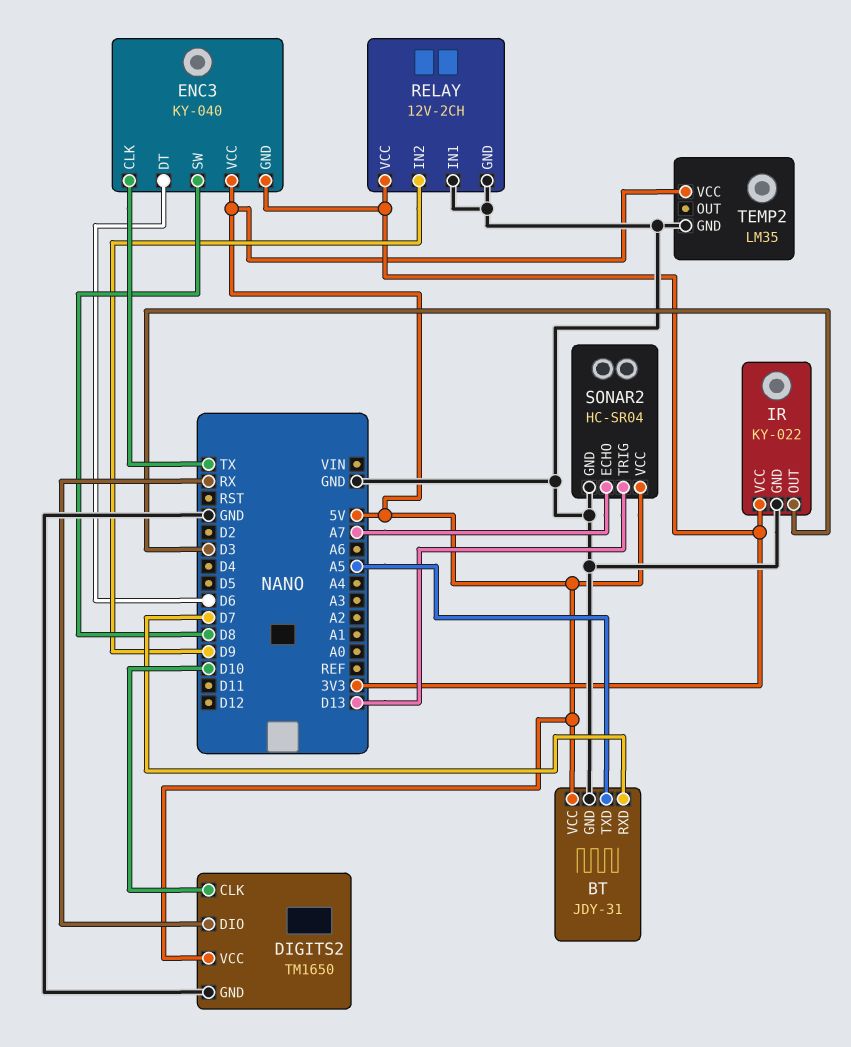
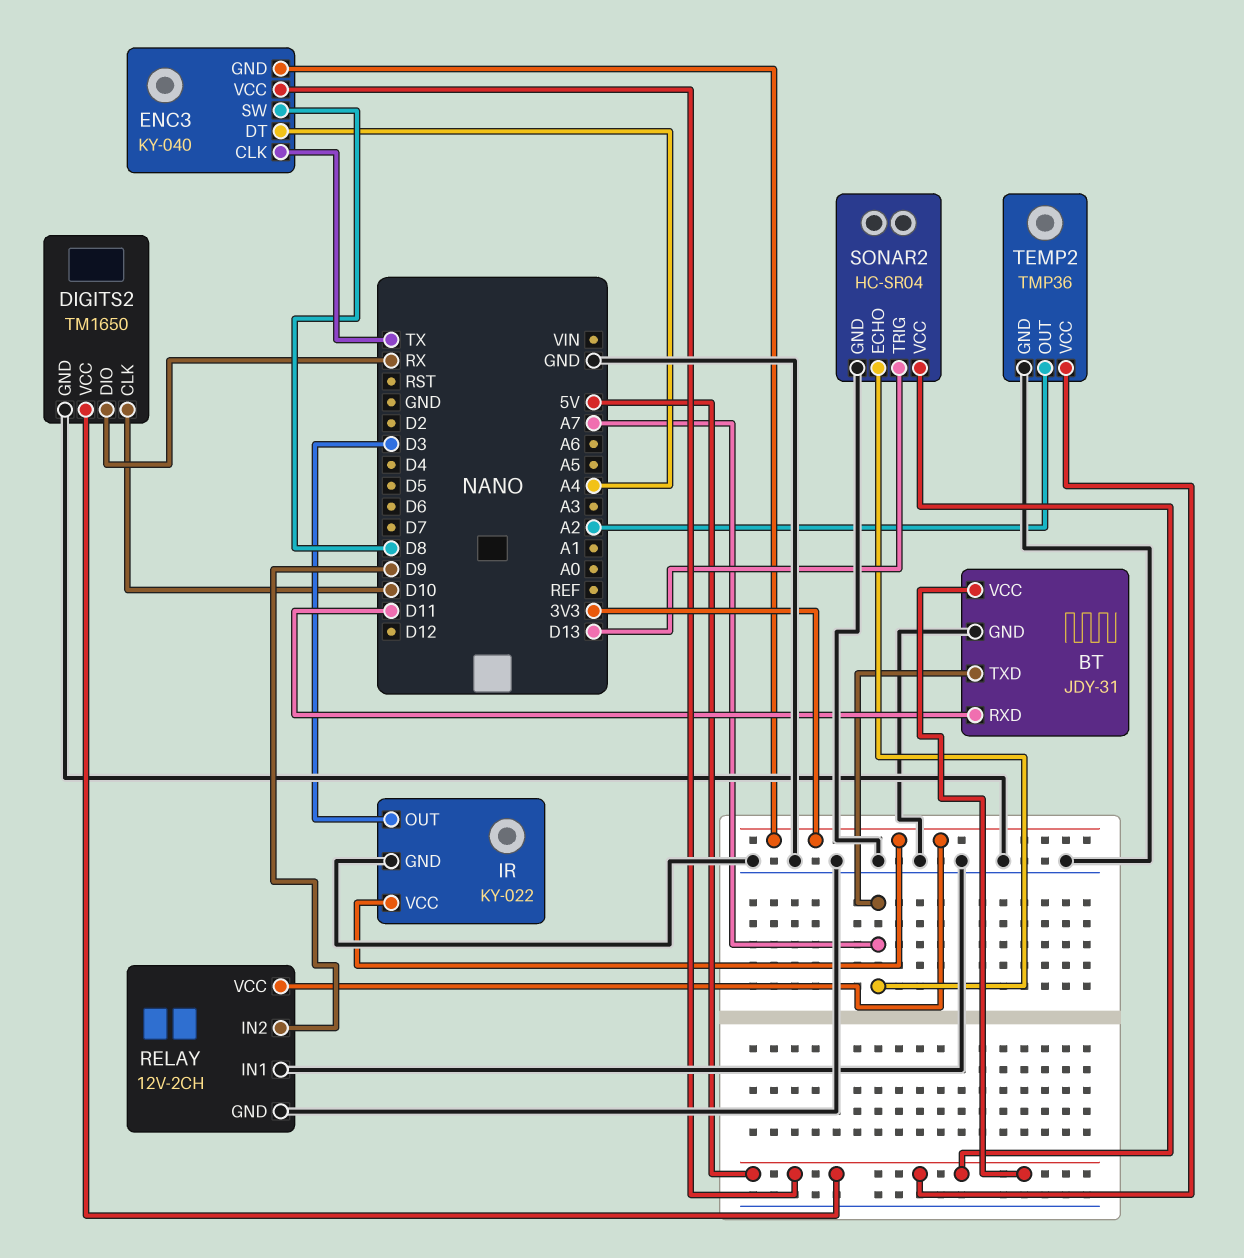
BT pin RXD: D7 -> D11
BT pin TXD: A5 -> A7
ENC3 pin DT: D6 -> A4
TEMP2: LM35 -> TMP36
TEMP2 pin OUT: none -> A2

